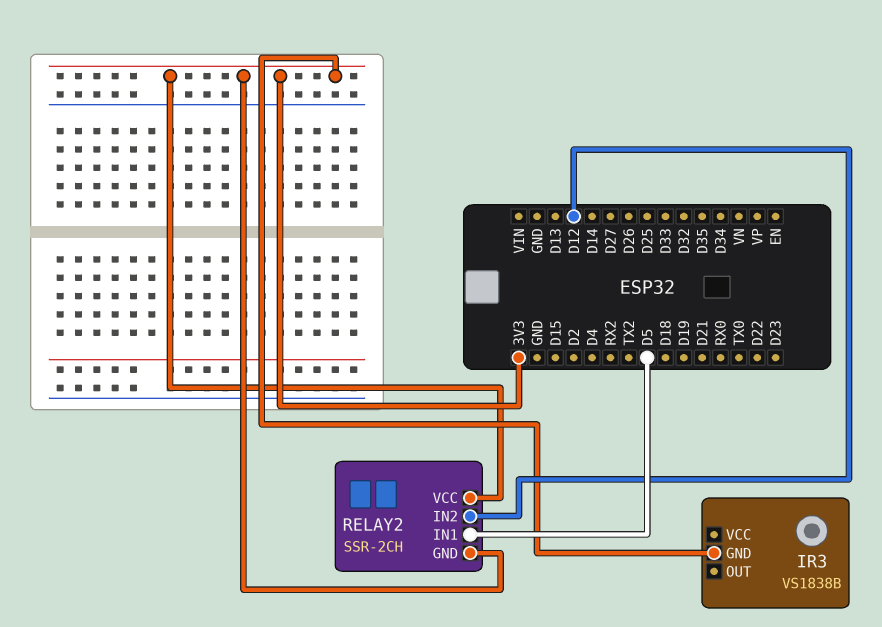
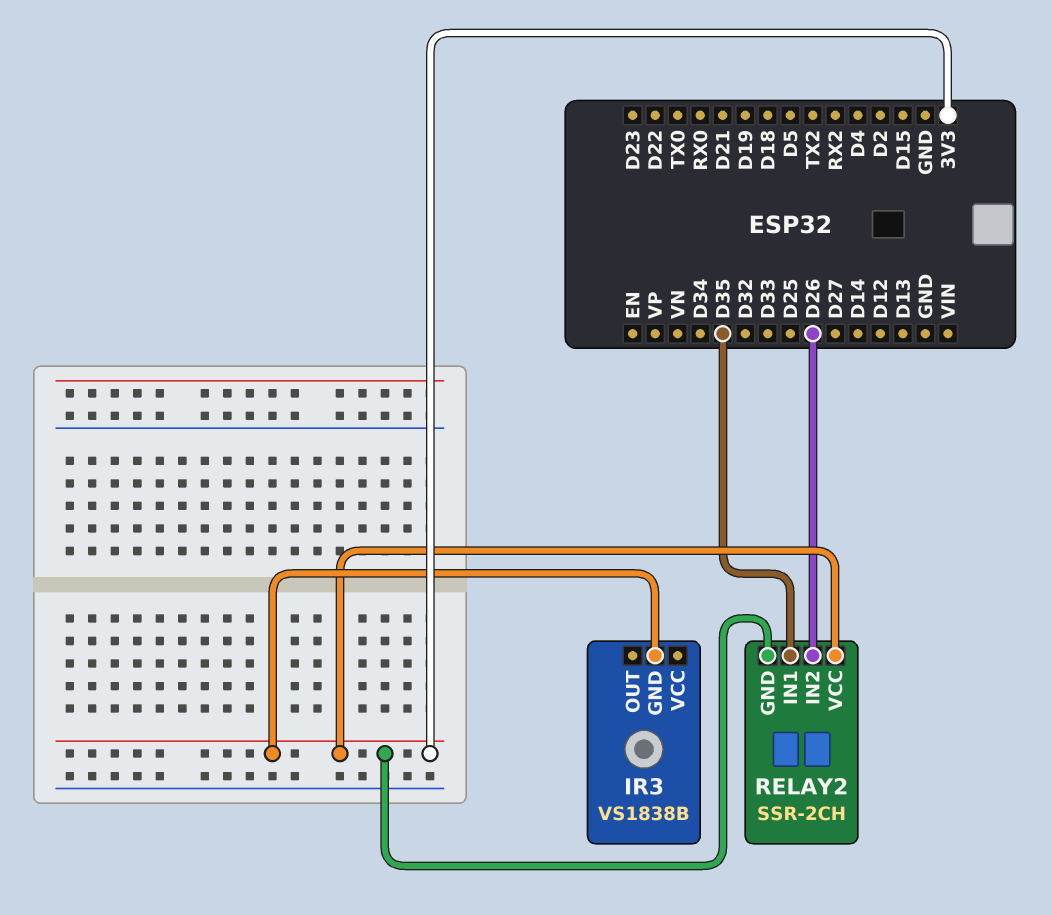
RELAY2 pin IN1: D5 -> D35
RELAY2 pin IN2: D12 -> D26

